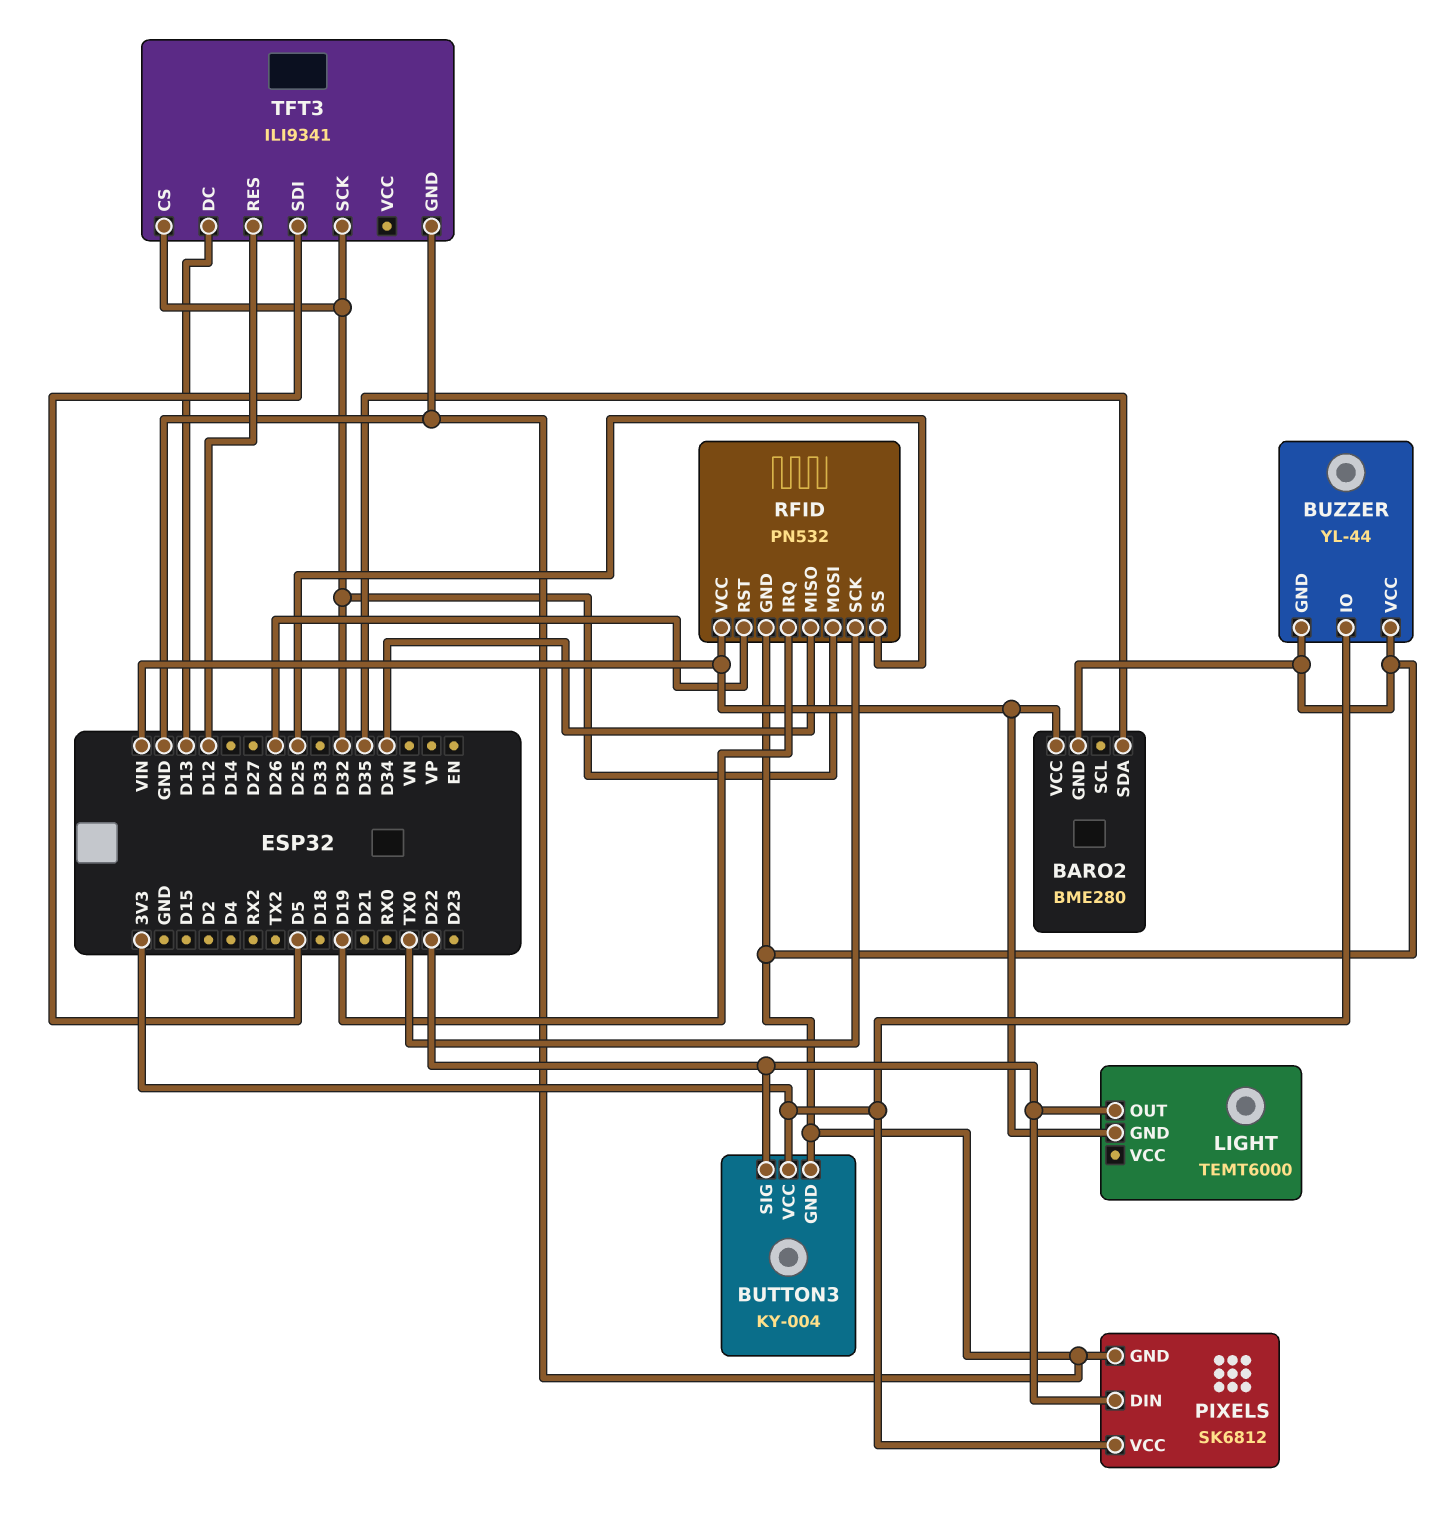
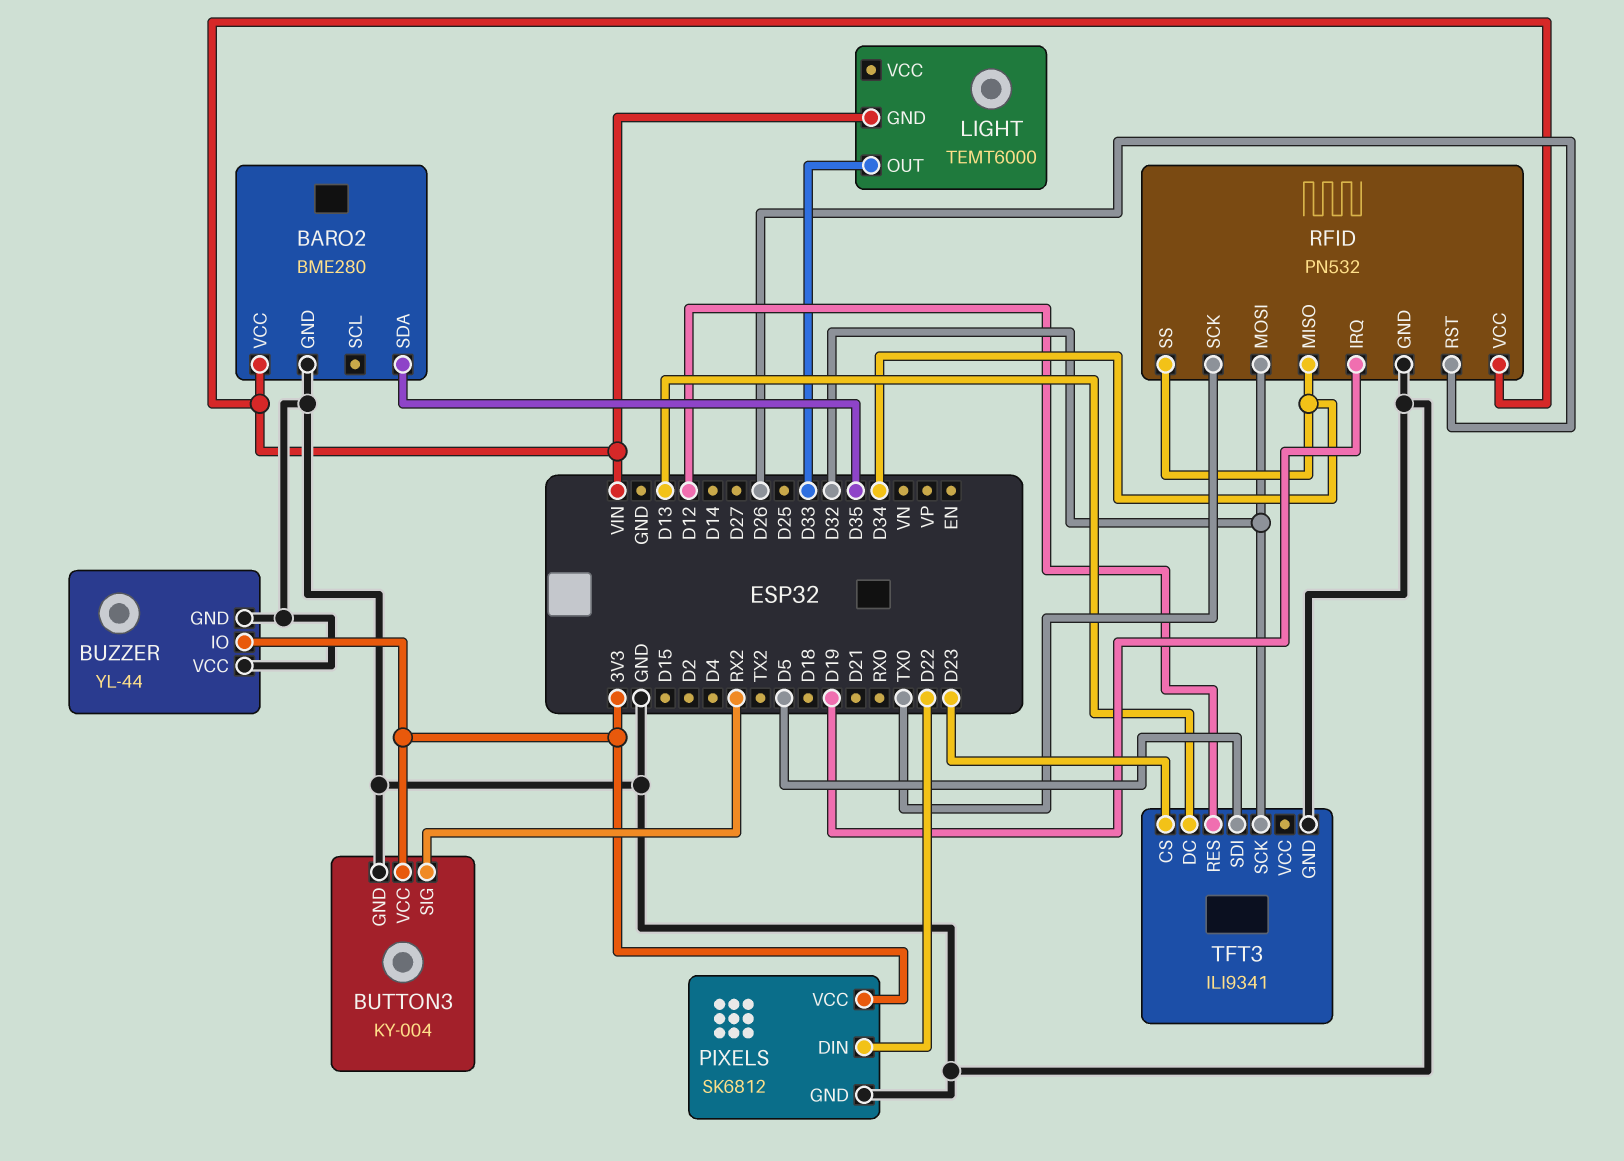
BUTTON3 pin SIG: D22 -> RX2
LIGHT pin OUT: D22 -> D33
RFID pin SS: D25 -> D34
TFT3 pin CS: D32 -> D23

